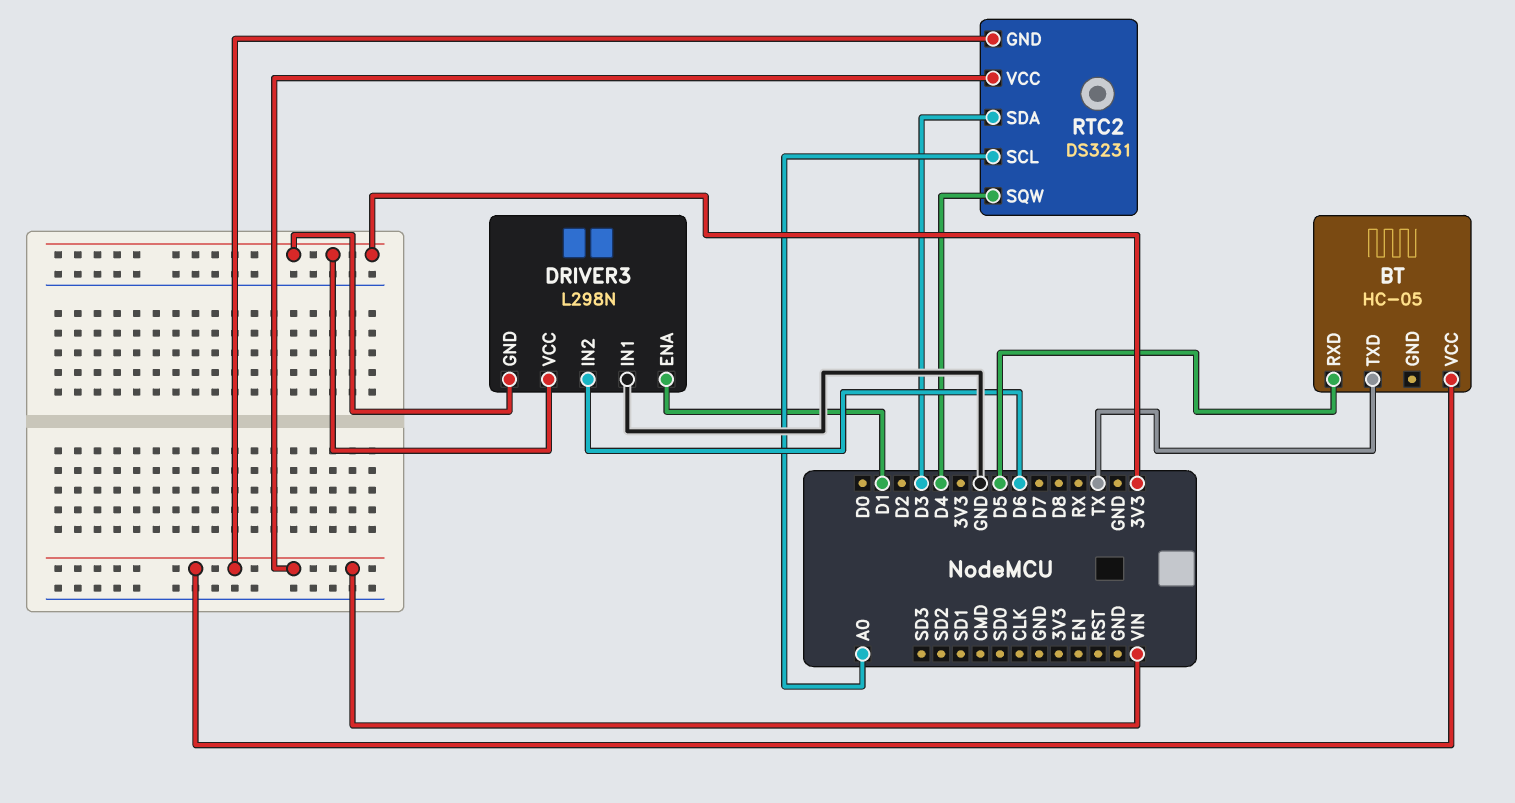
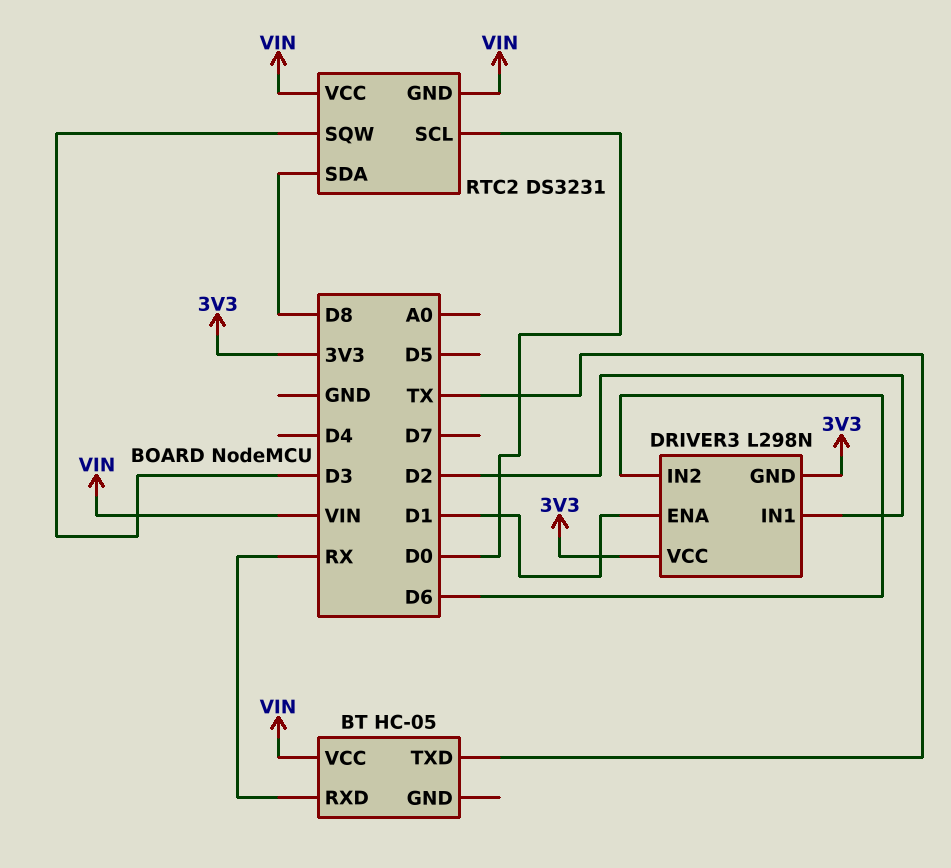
BT pin RXD: D5 -> RX
DRIVER3 pin IN1: GND -> D2
RTC2 pin SCL: A0 -> D0
RTC2 pin SDA: D3 -> D8
RTC2 pin SQW: D4 -> D3

